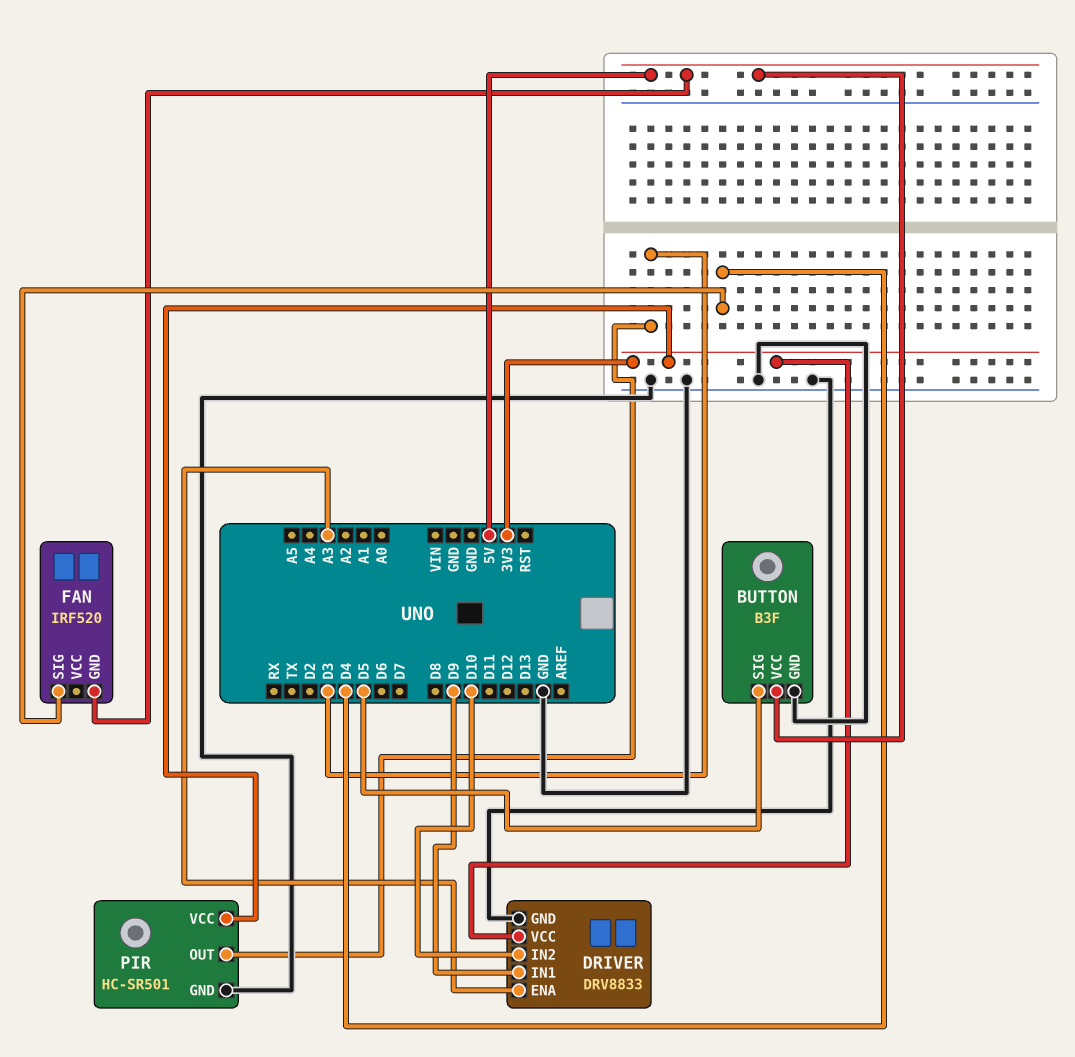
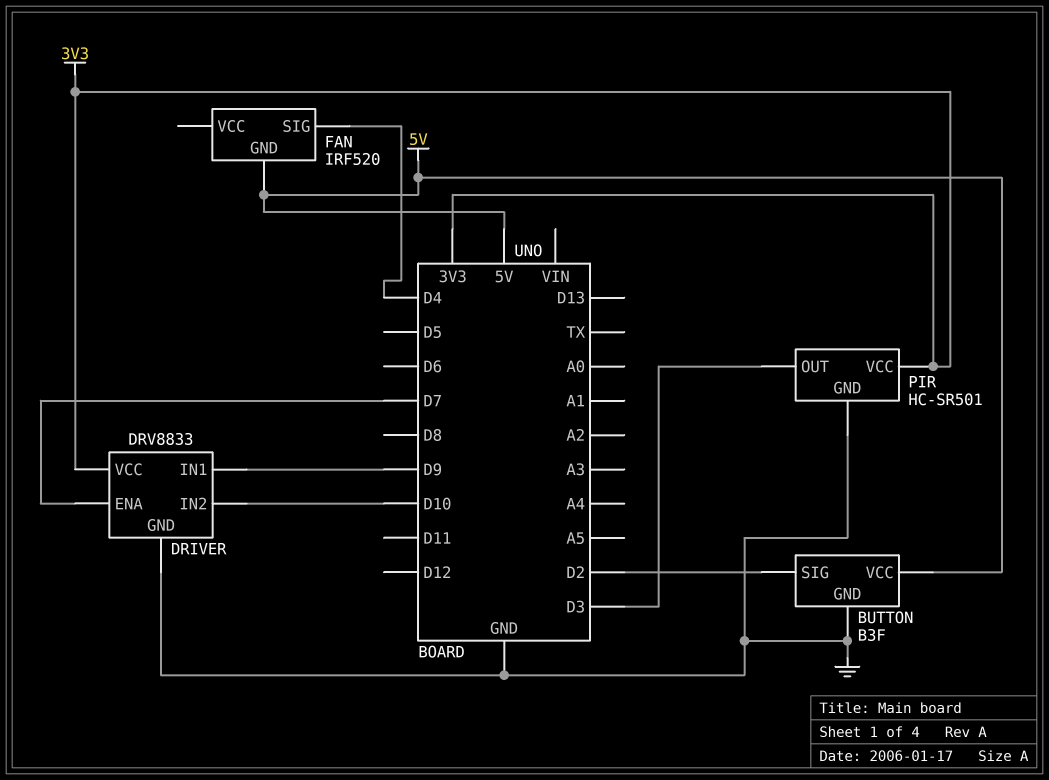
BUTTON pin SIG: D5 -> D2
DRIVER pin ENA: A3 -> D7

